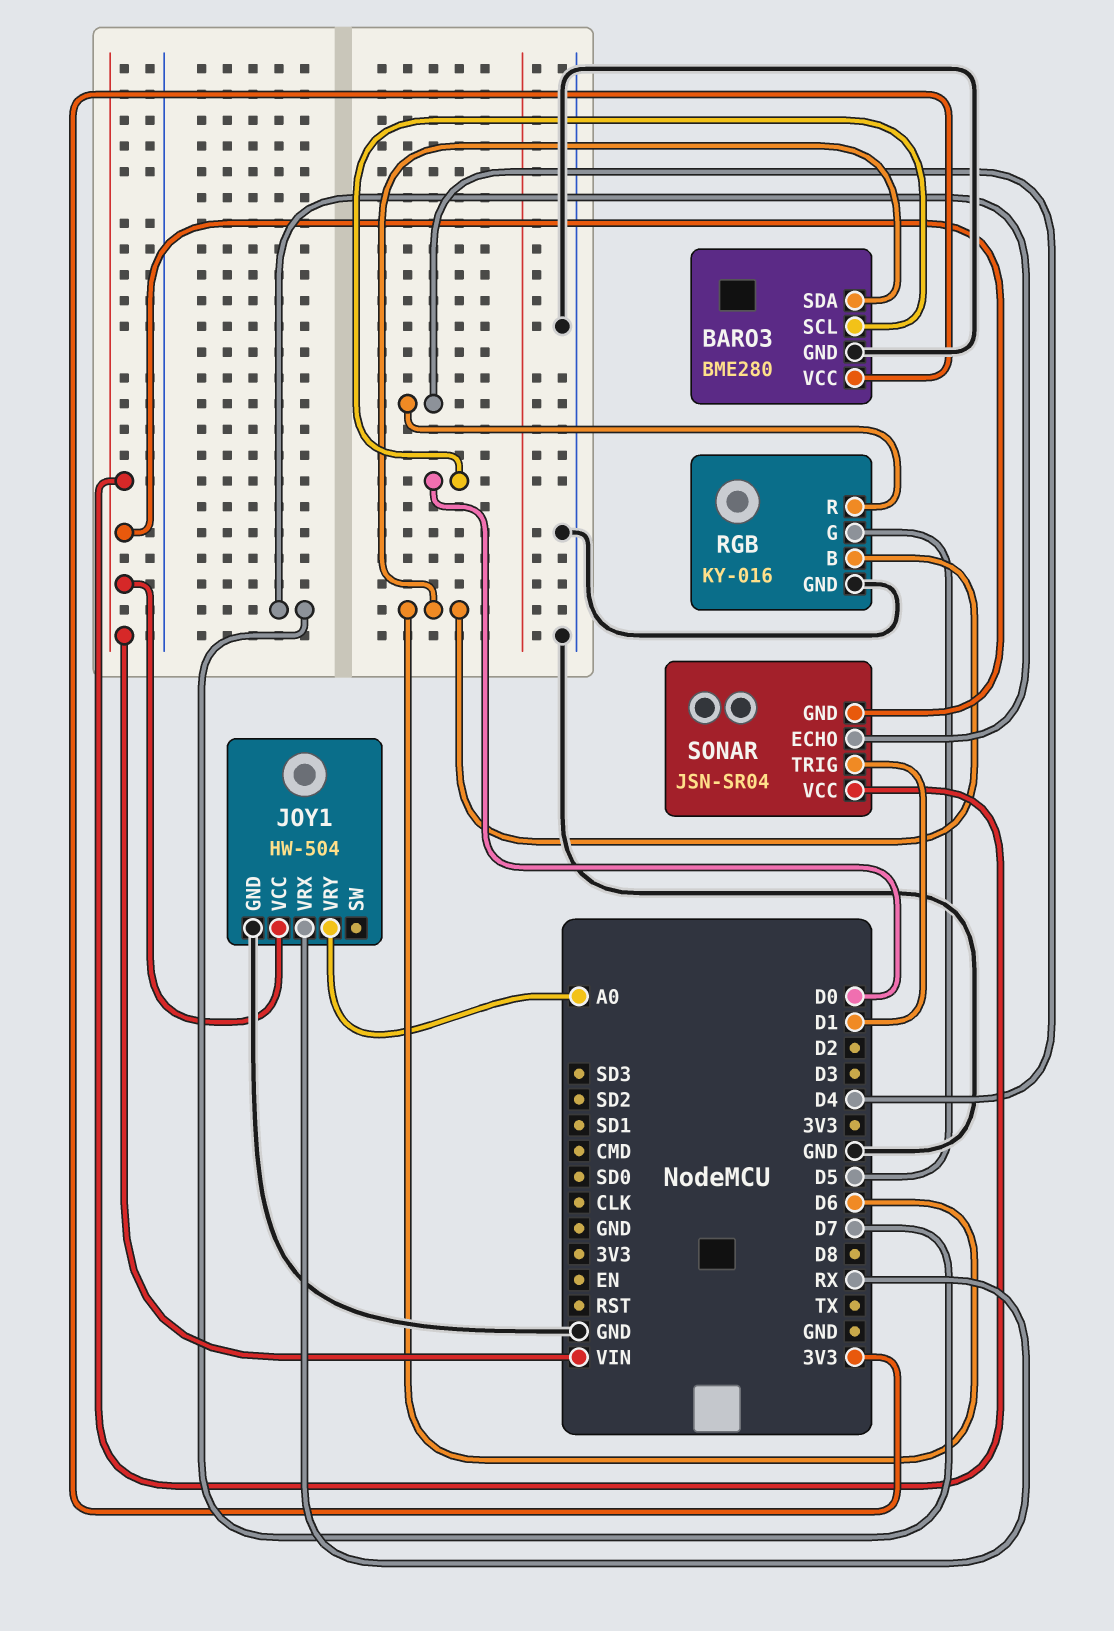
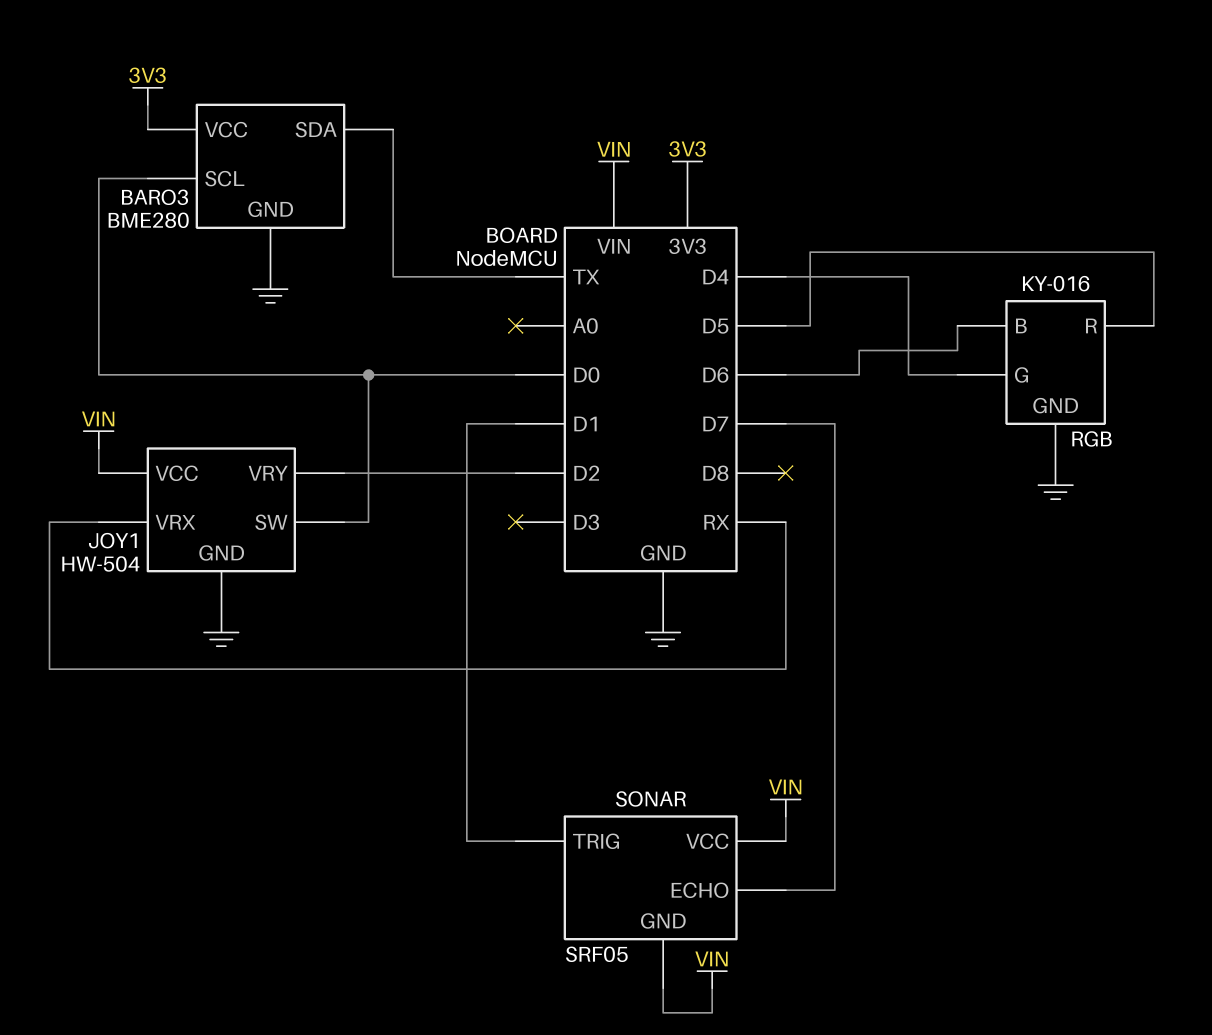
BARO3 pin SDA: D6 -> TX
JOY1 pin SW: none -> D0
JOY1 pin VRY: A0 -> D2
RGB pin G: D5 -> D4
RGB pin R: D4 -> D5
SONAR: JSN-SR04 -> SRF05

